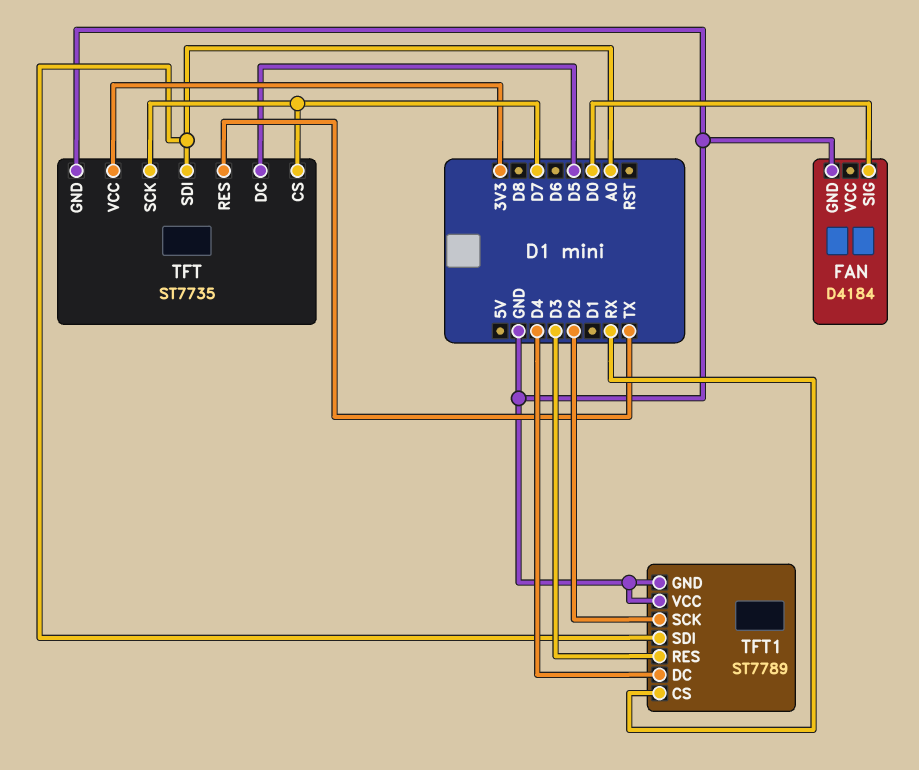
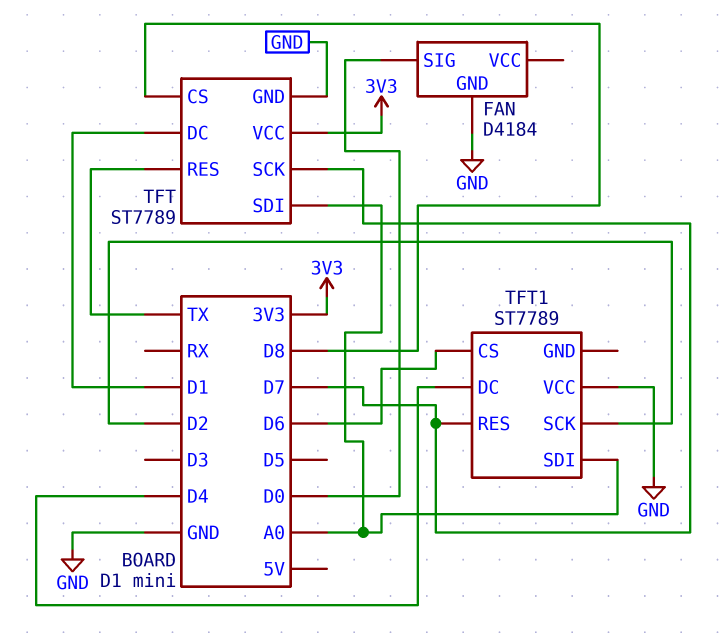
TFT: ST7735 -> ST7789
TFT pin CS: D7 -> D8
TFT pin DC: D5 -> D1
TFT1 pin CS: RX -> D6
TFT1 pin GND: GND -> none
TFT1 pin RES: D3 -> D7

